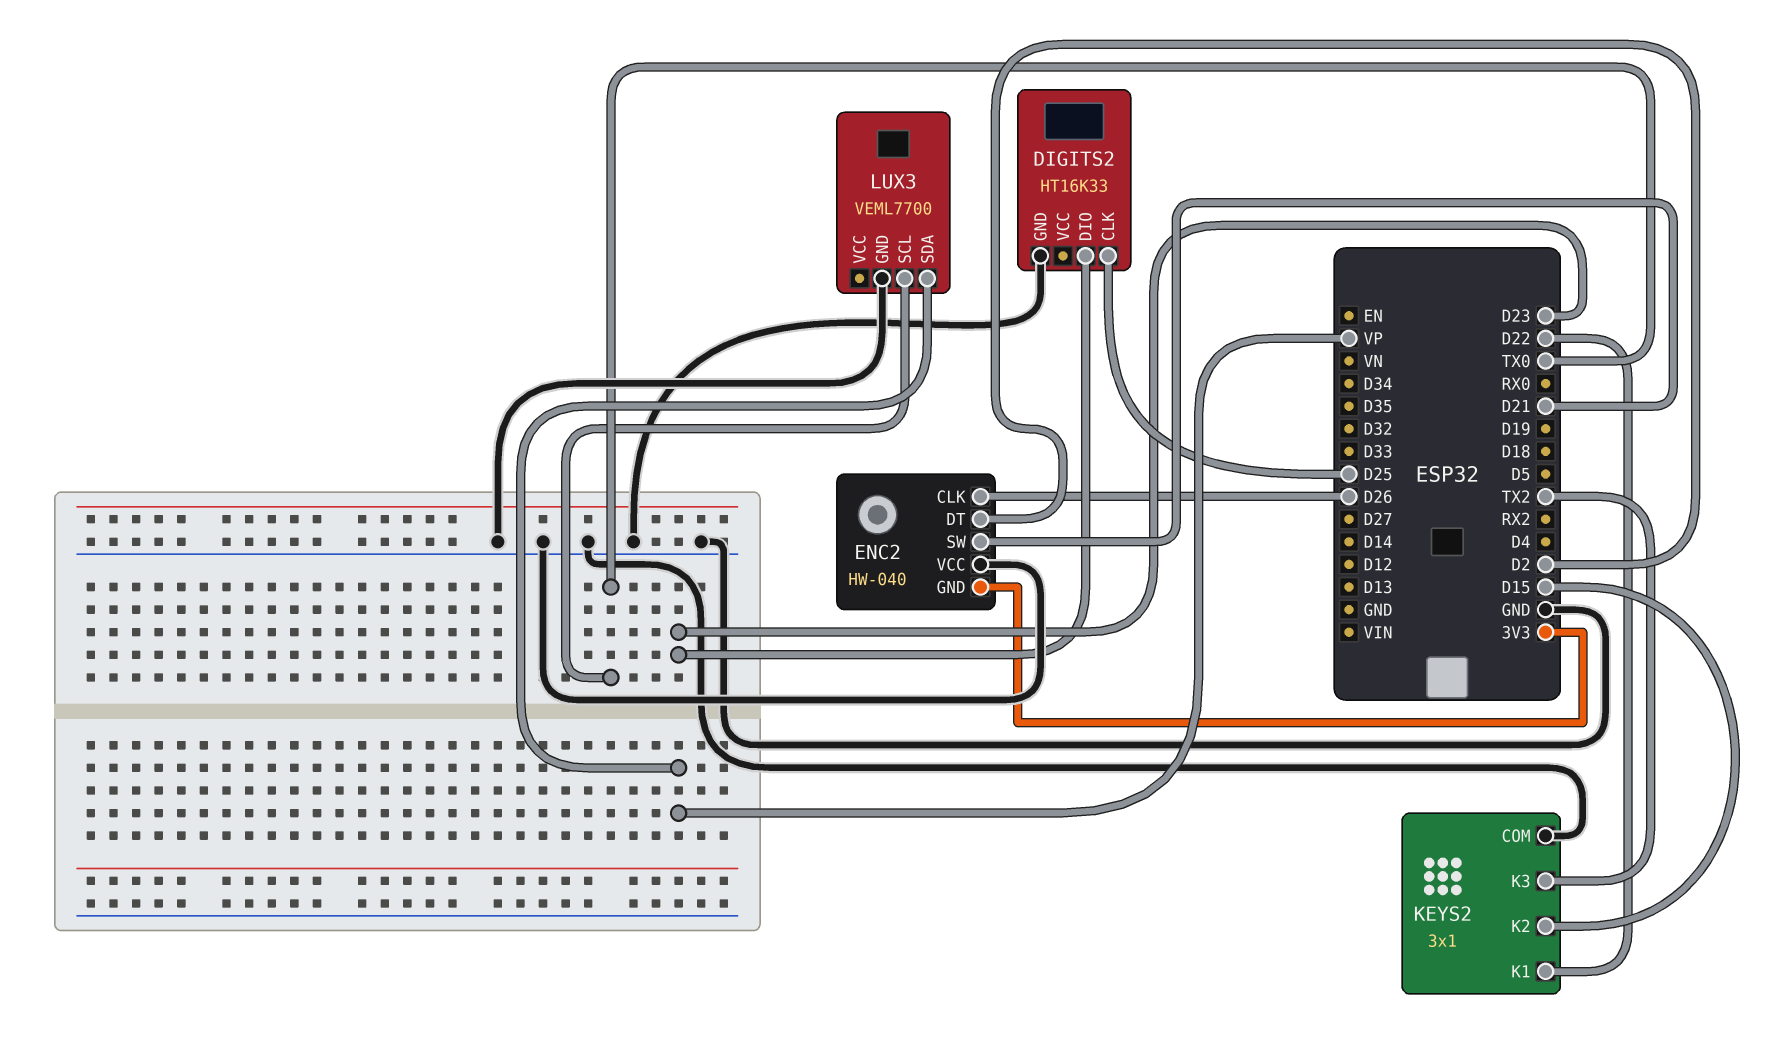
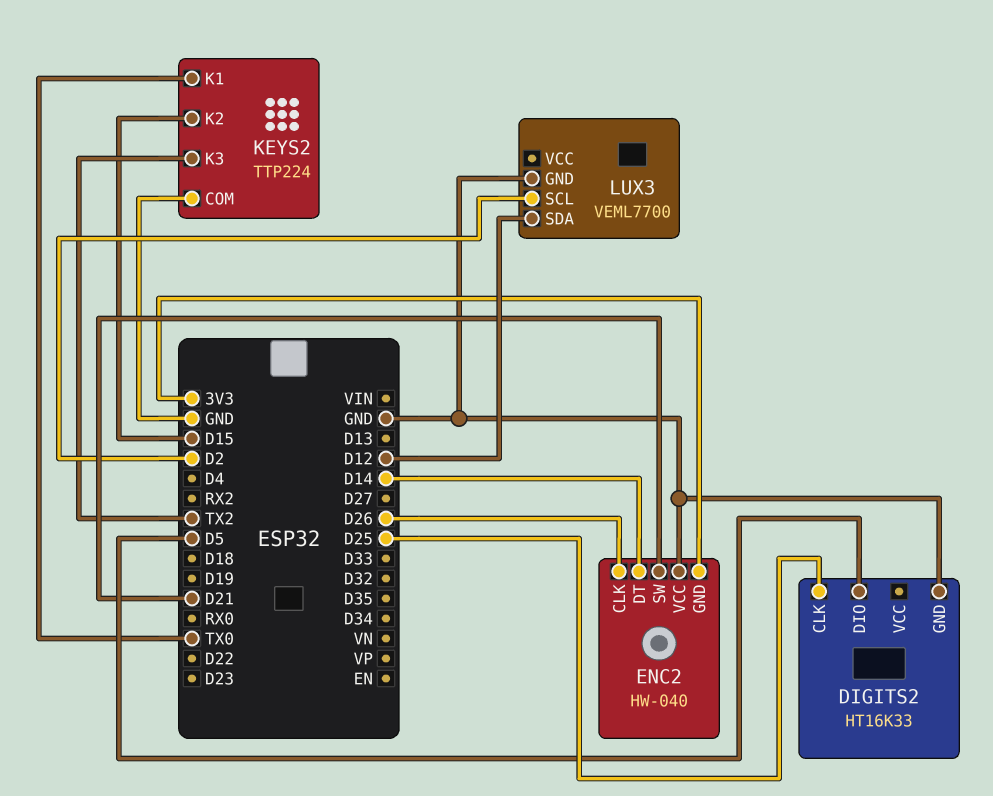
DIGITS2 pin DIO: D23 -> D5
ENC2 pin DT: D2 -> D14
KEYS2: 3x1 -> TTP224
KEYS2 pin K1: D22 -> TX0
LUX3 pin SCL: TX0 -> D2
LUX3 pin SDA: VP -> D12

